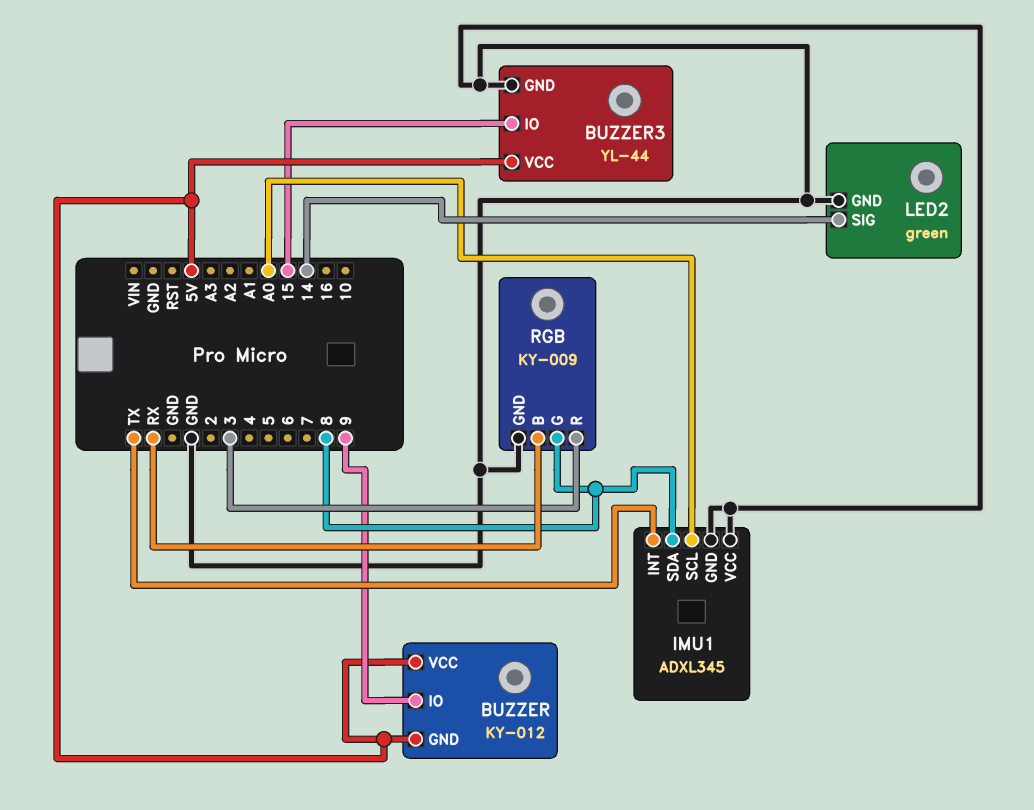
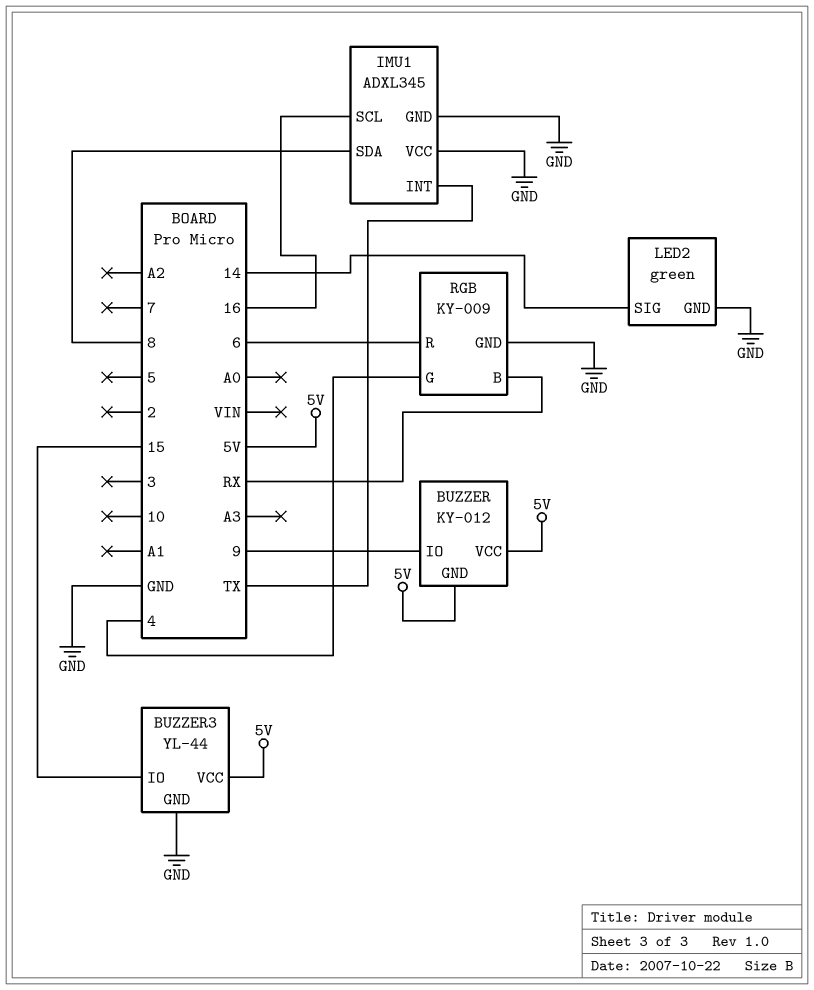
IMU1 pin SCL: A0 -> 16
RGB pin G: 8 -> 4
RGB pin R: 3 -> 6

